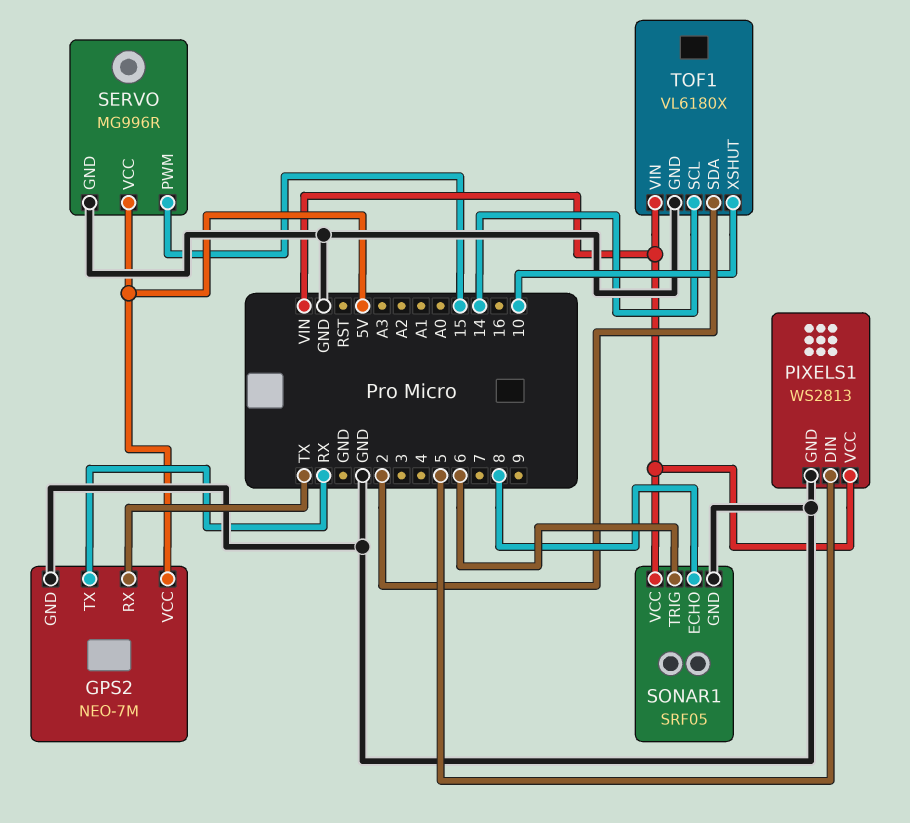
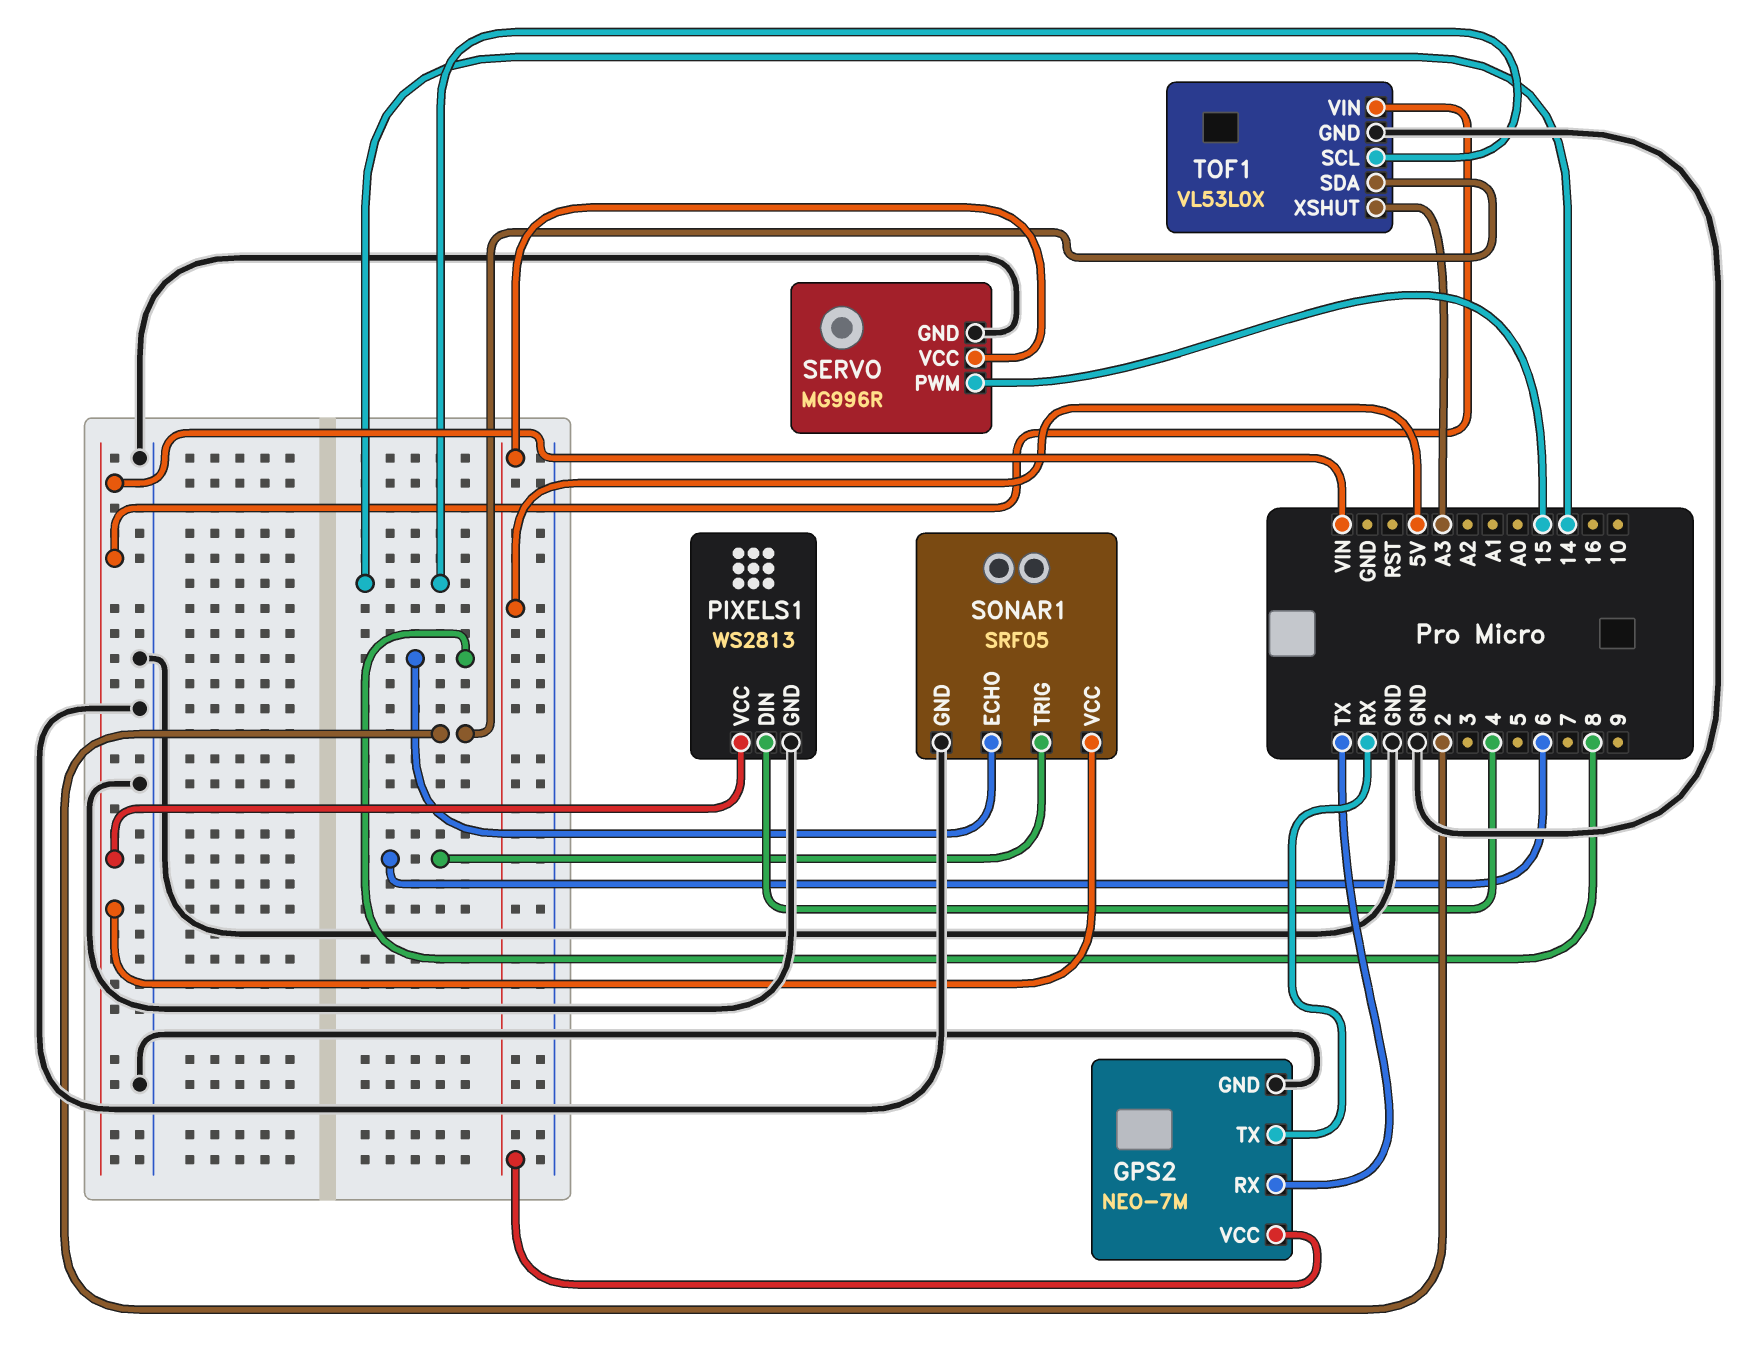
PIXELS1 pin DIN: 5 -> 4
TOF1: VL6180X -> VL53L0X
TOF1 pin XSHUT: 10 -> A3

